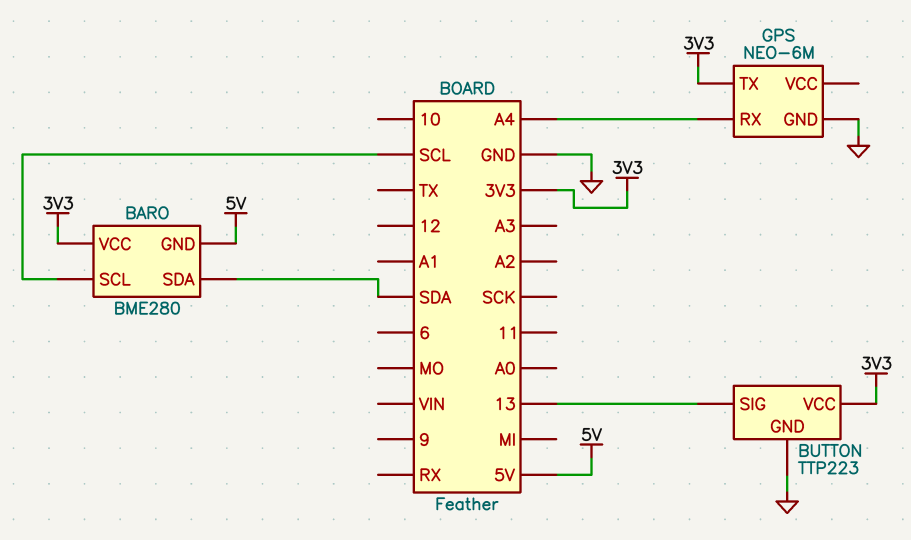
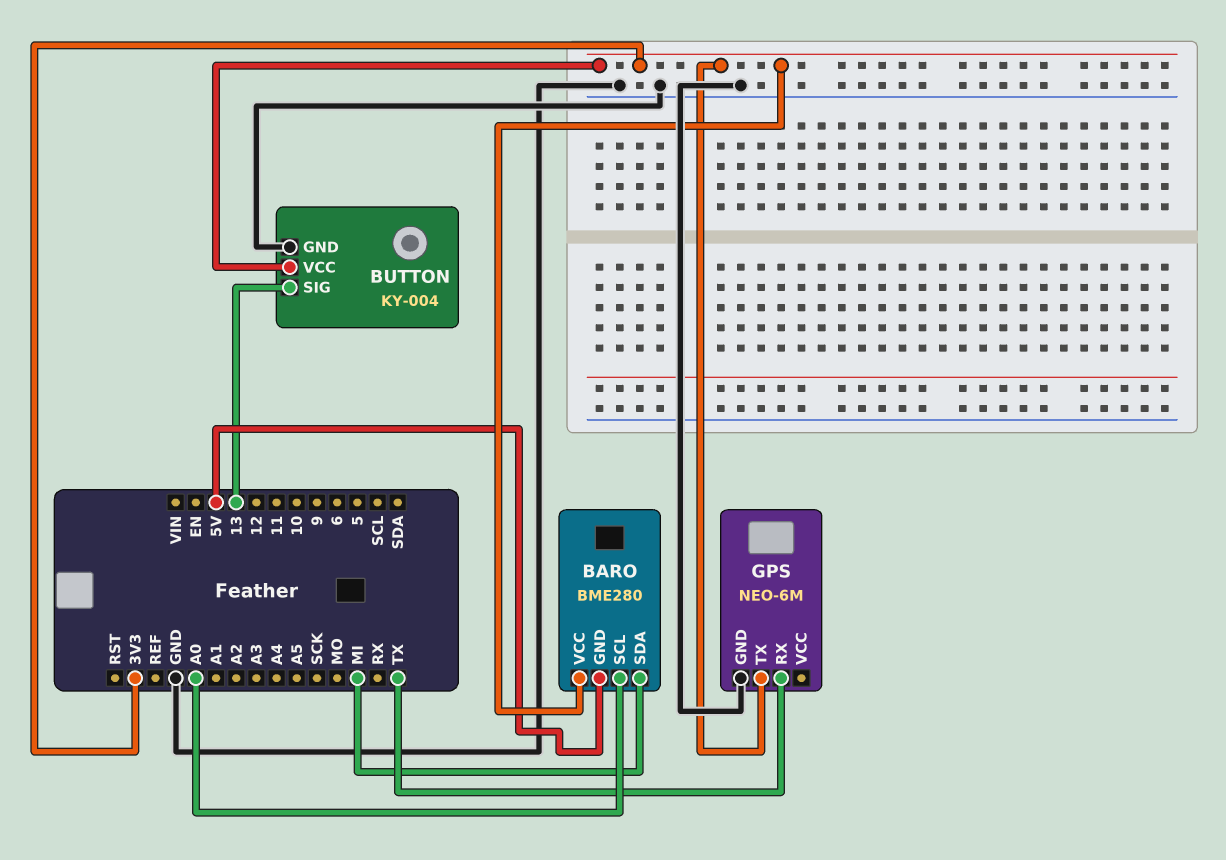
BARO pin SCL: SCL -> A0
BARO pin SDA: SDA -> MI
BUTTON: TTP223 -> KY-004
GPS pin RX: A4 -> TX

